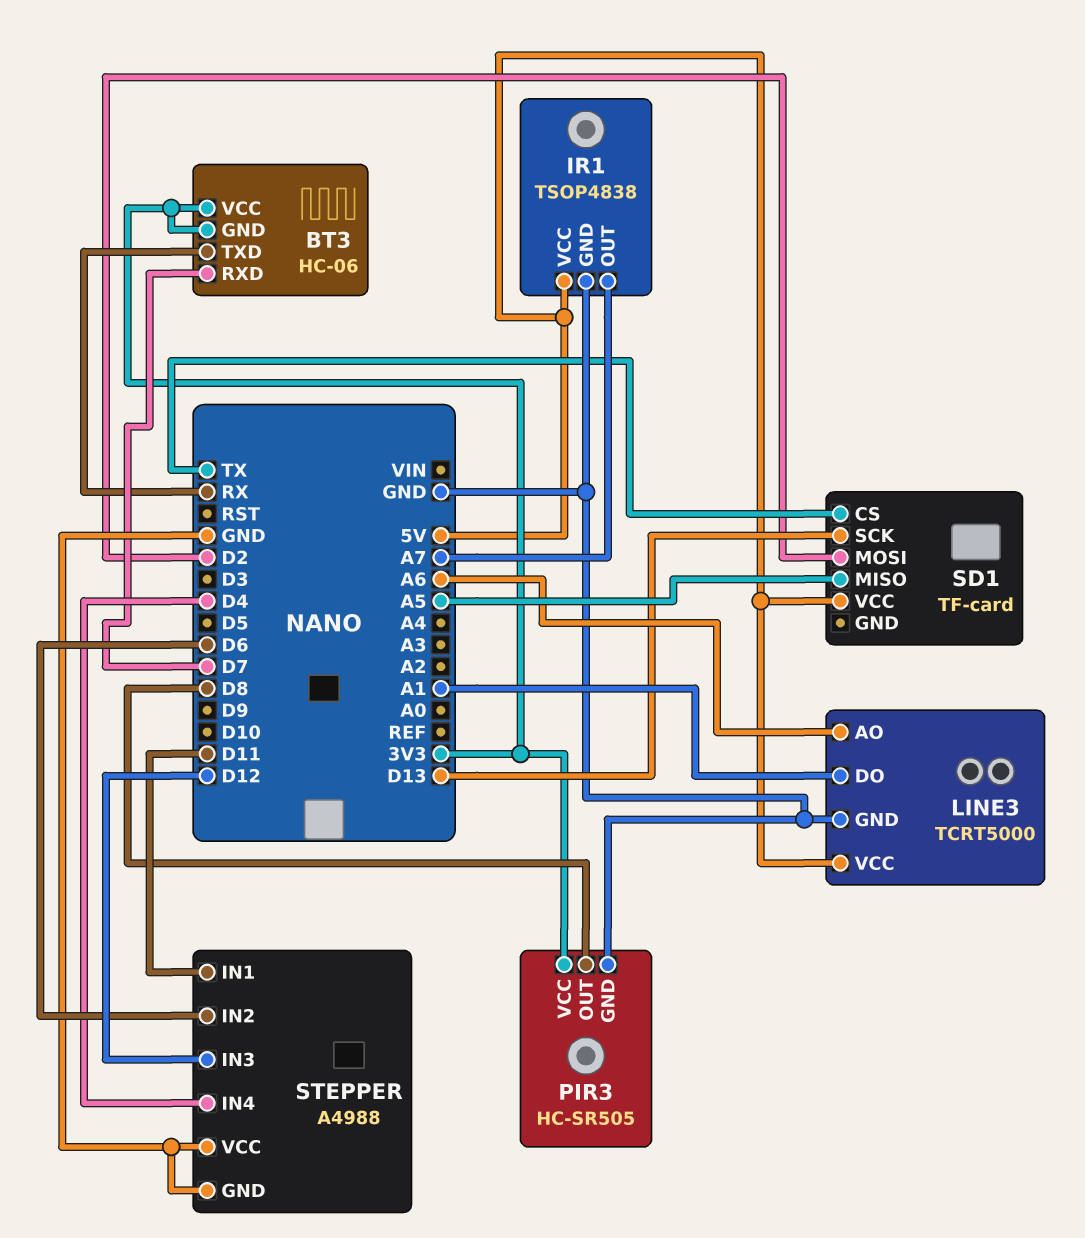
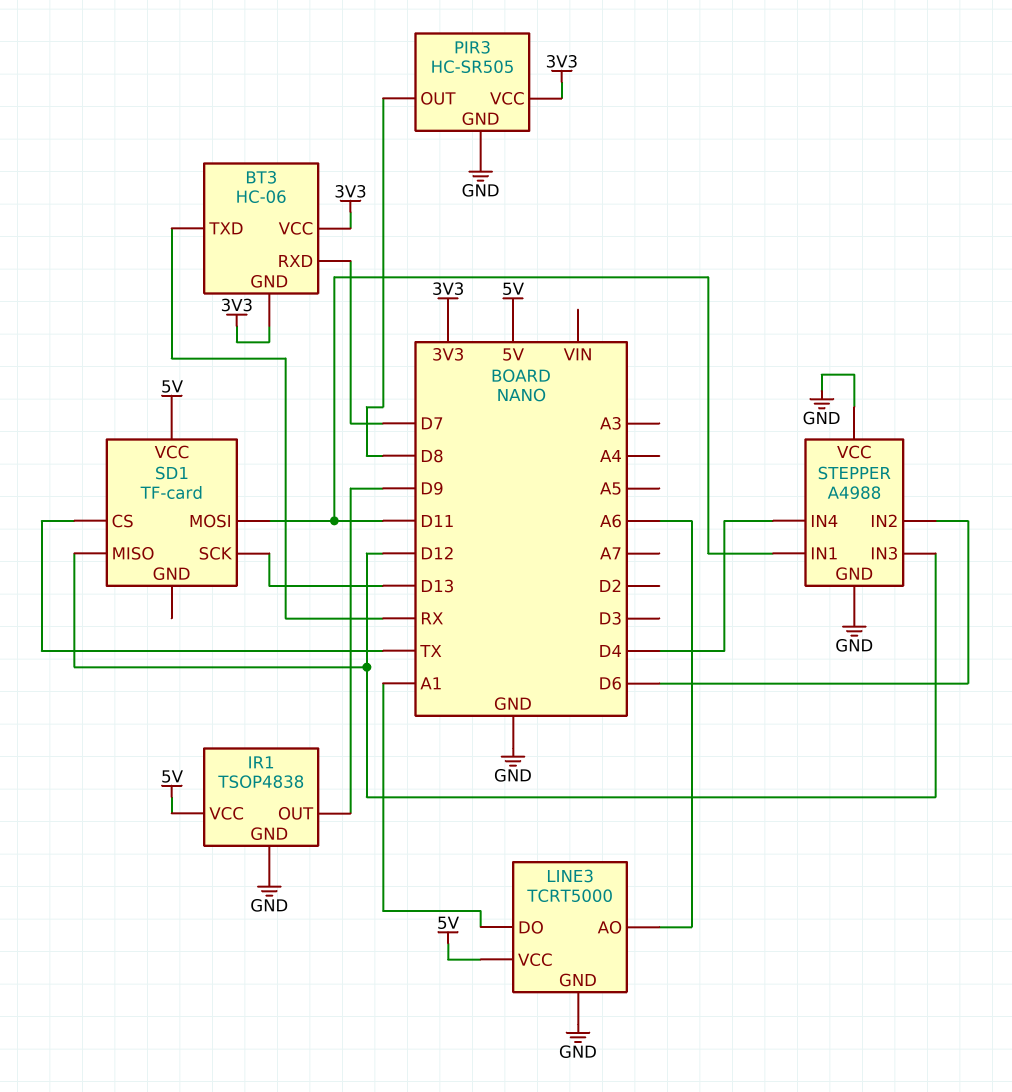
IR1 pin OUT: A7 -> D9
SD1 pin MISO: A5 -> D12
SD1 pin MOSI: D2 -> D11

